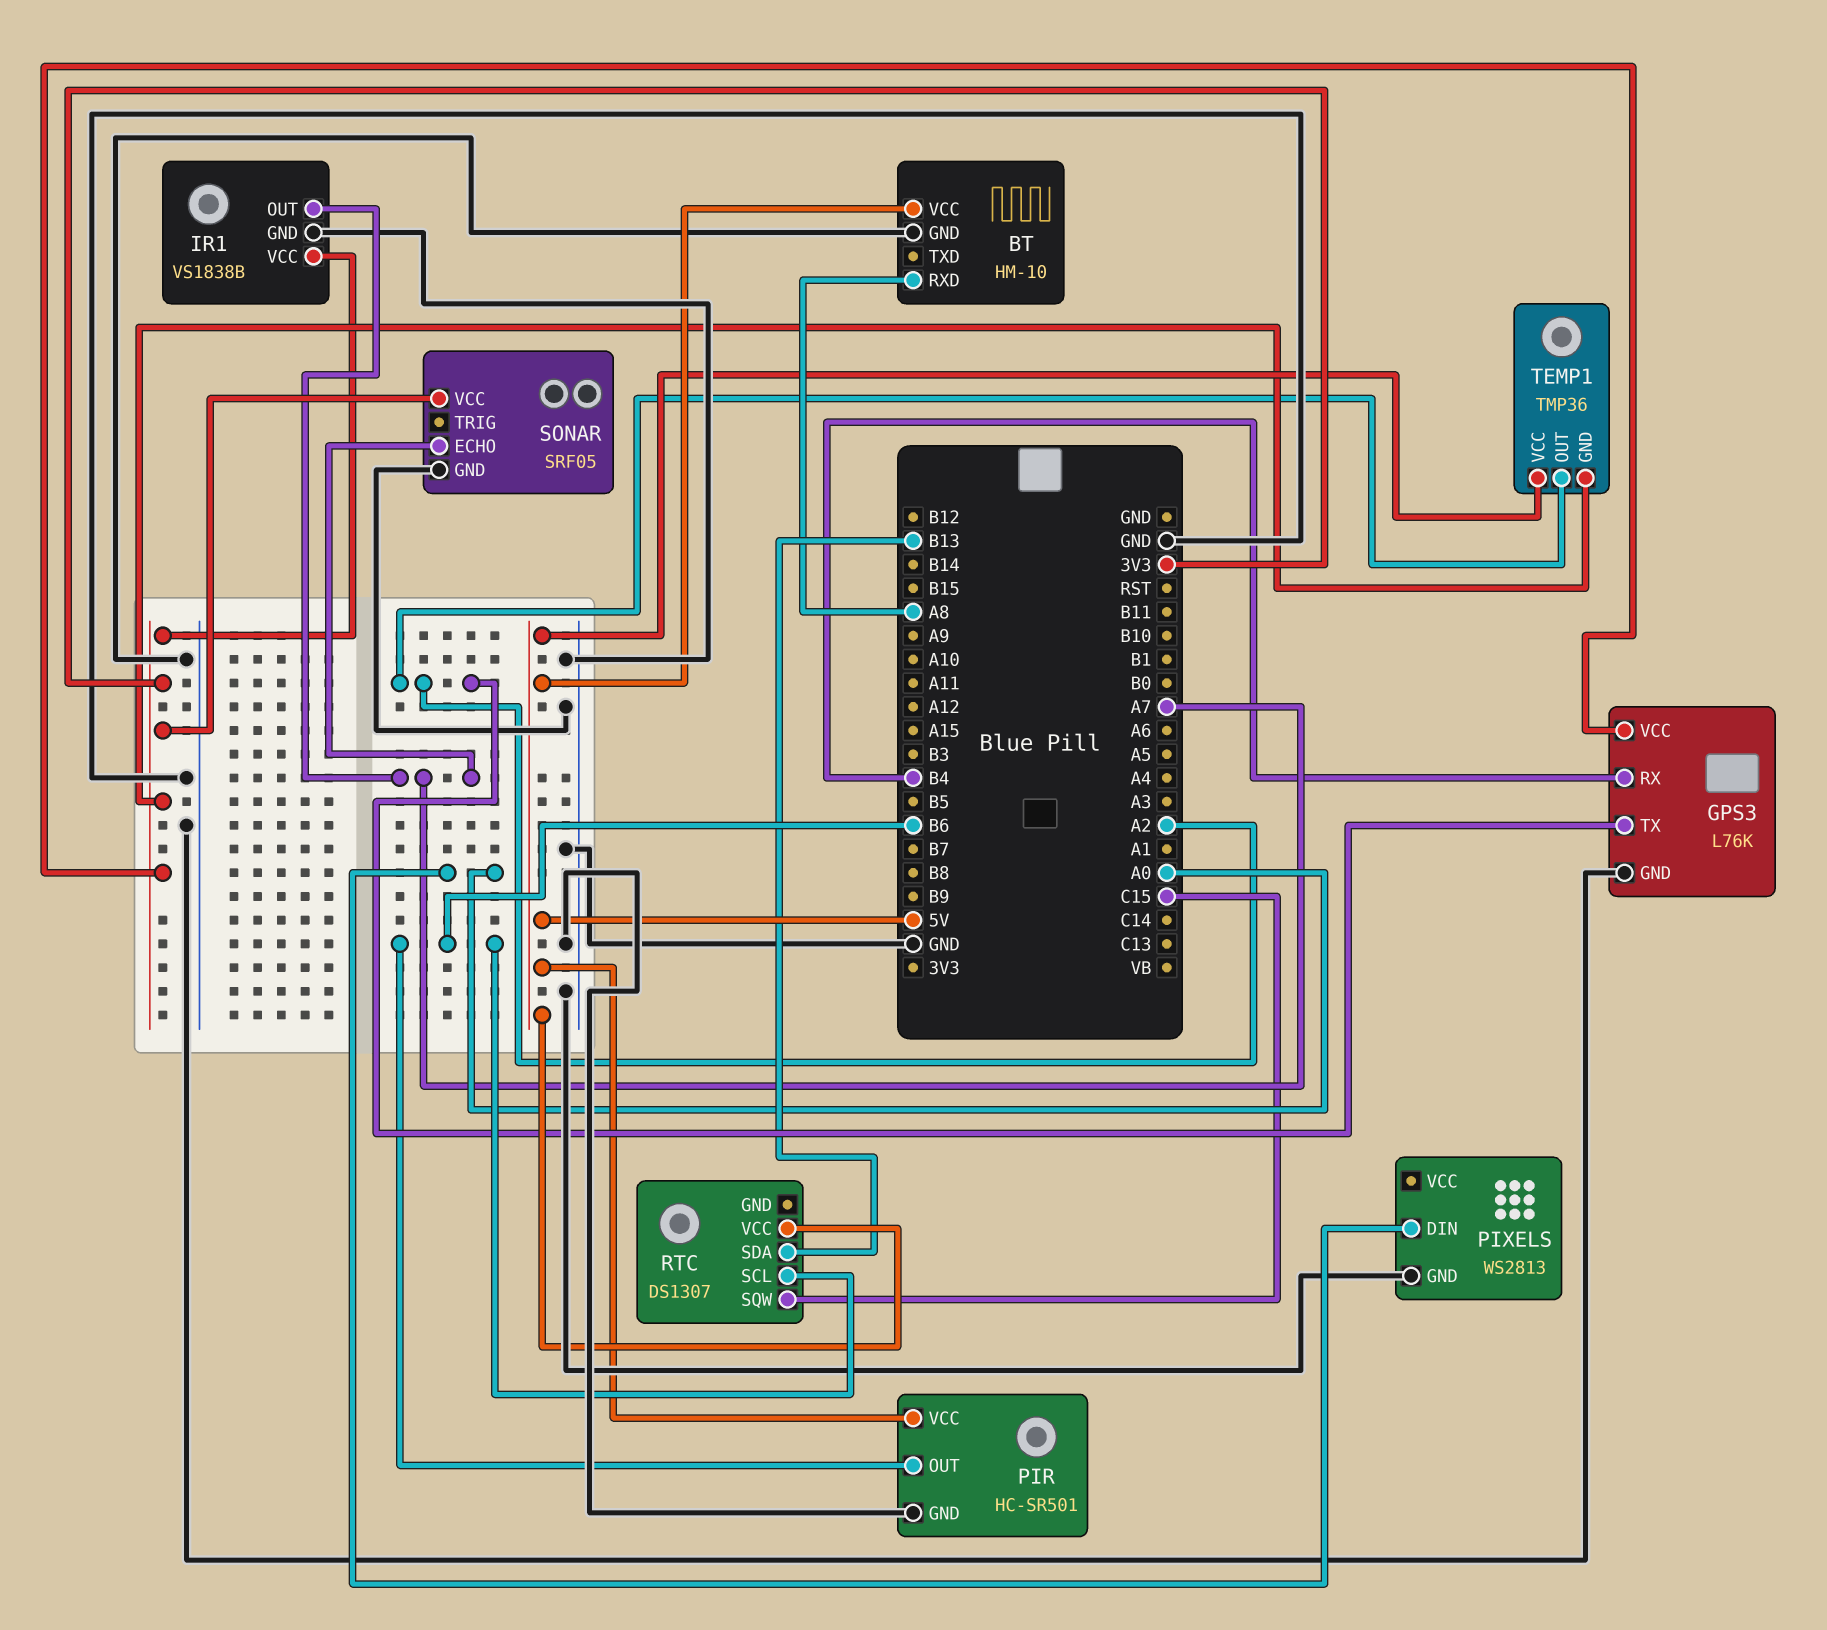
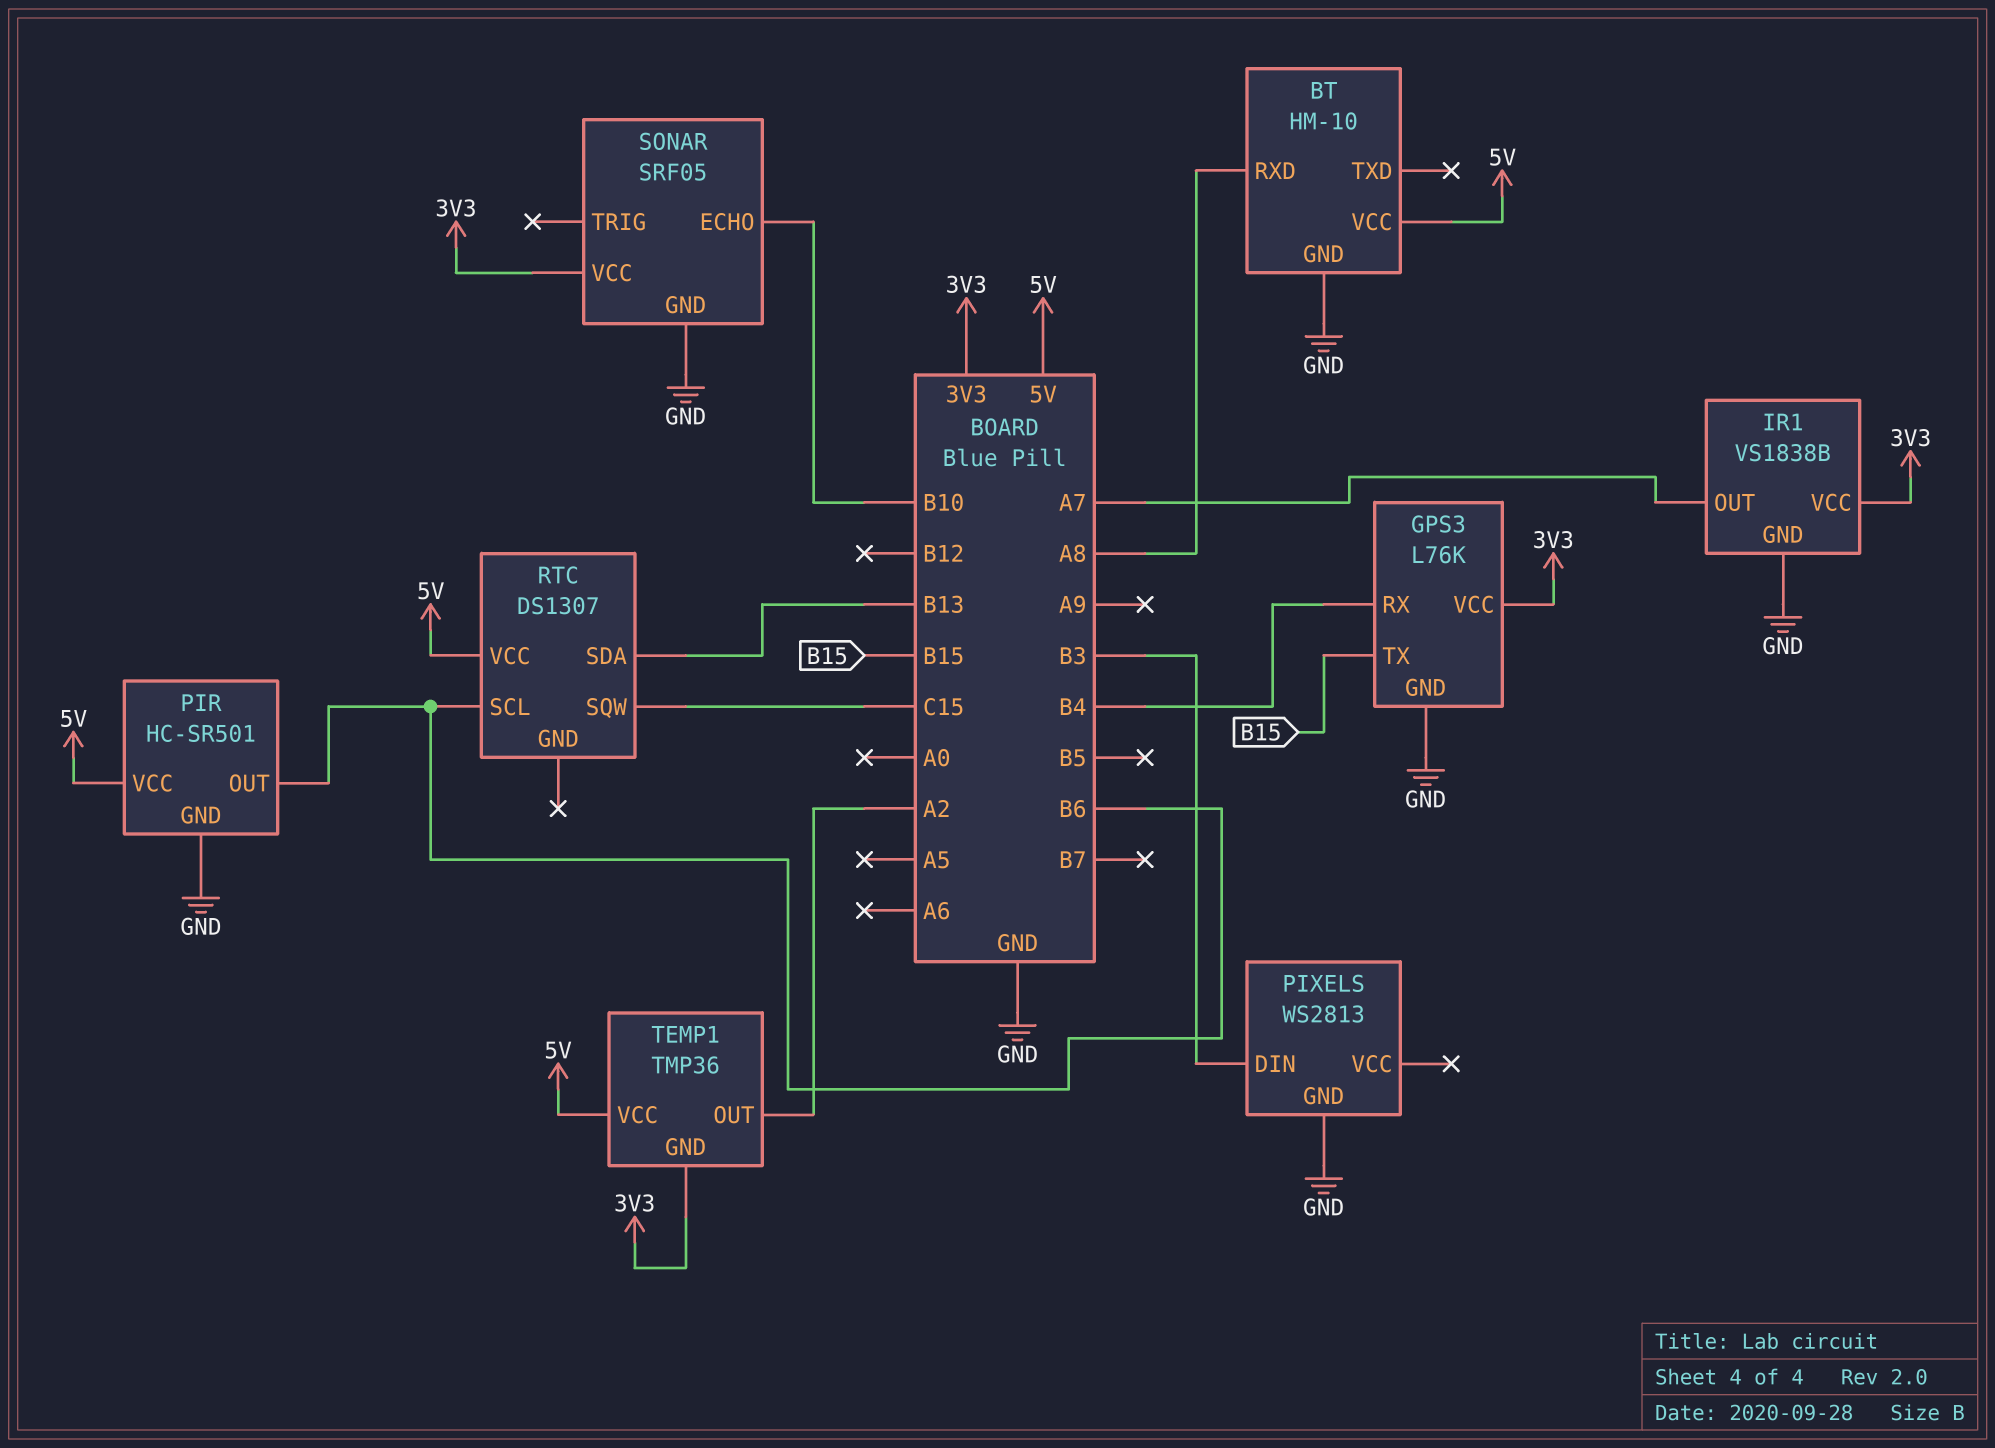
GPS3 pin TX: A2 -> B15
PIXELS pin DIN: A0 -> B3
SONAR pin ECHO: A7 -> B10

